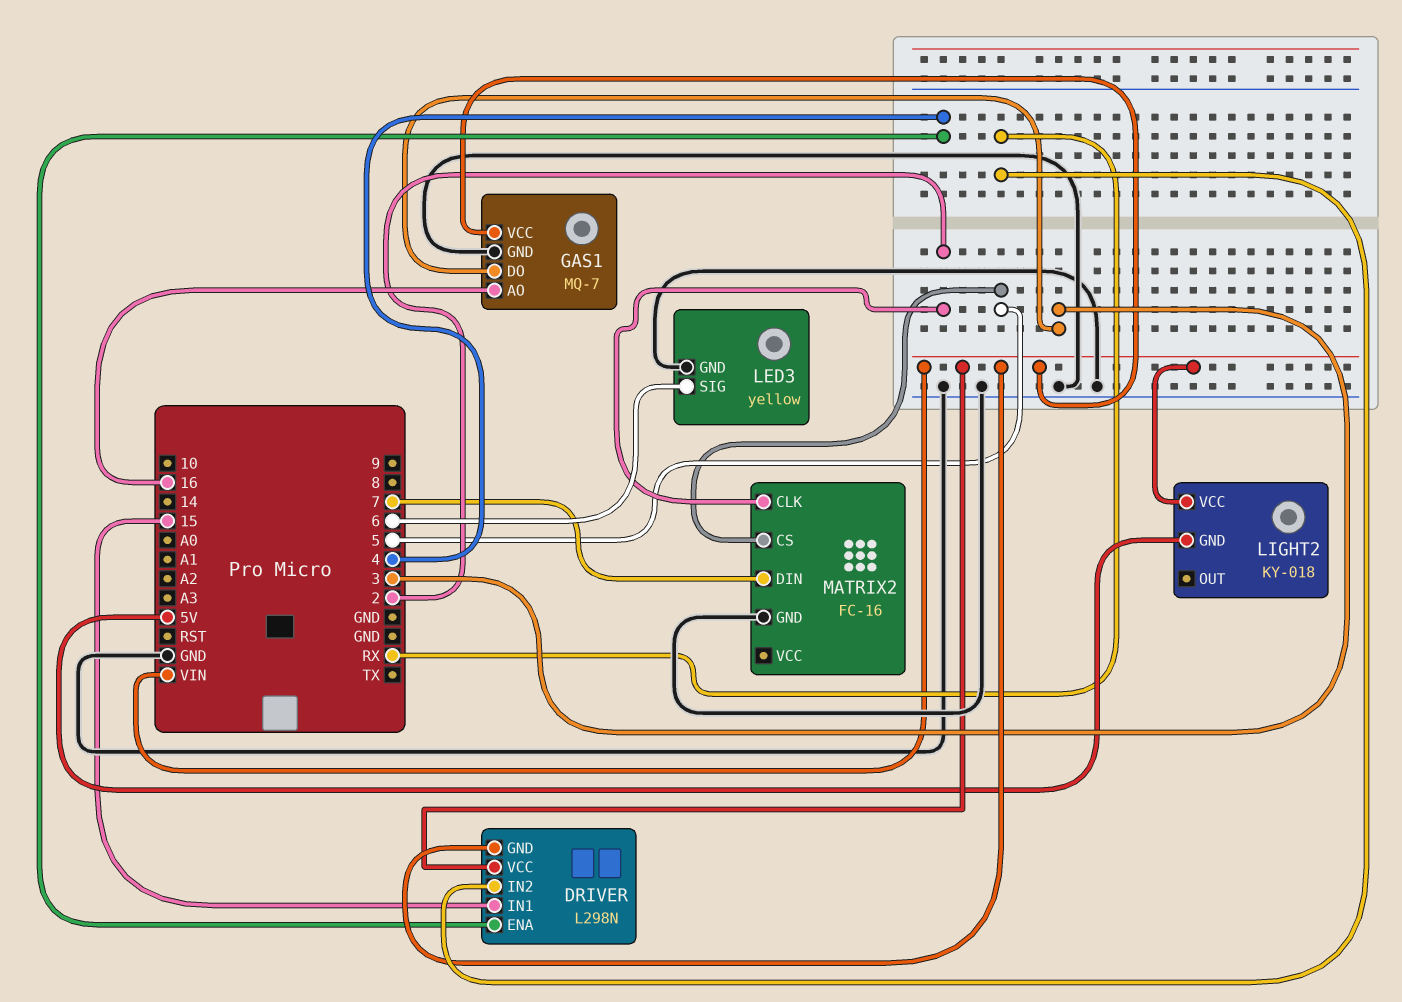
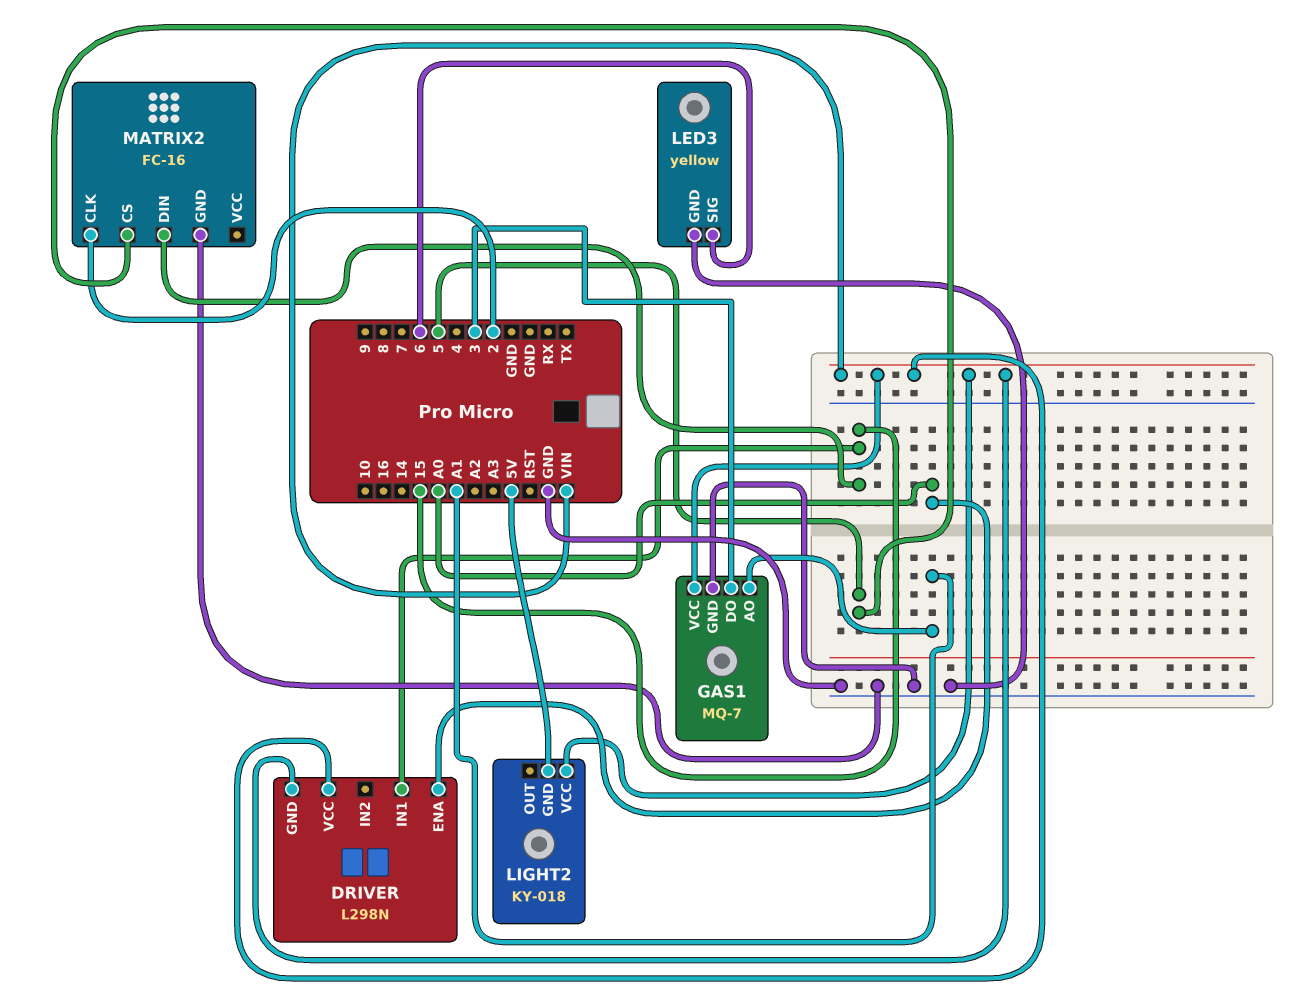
DRIVER pin ENA: 4 -> A0
DRIVER pin IN2: RX -> none
GAS1 pin AO: 16 -> A1
MATRIX2 pin DIN: 7 -> 15

